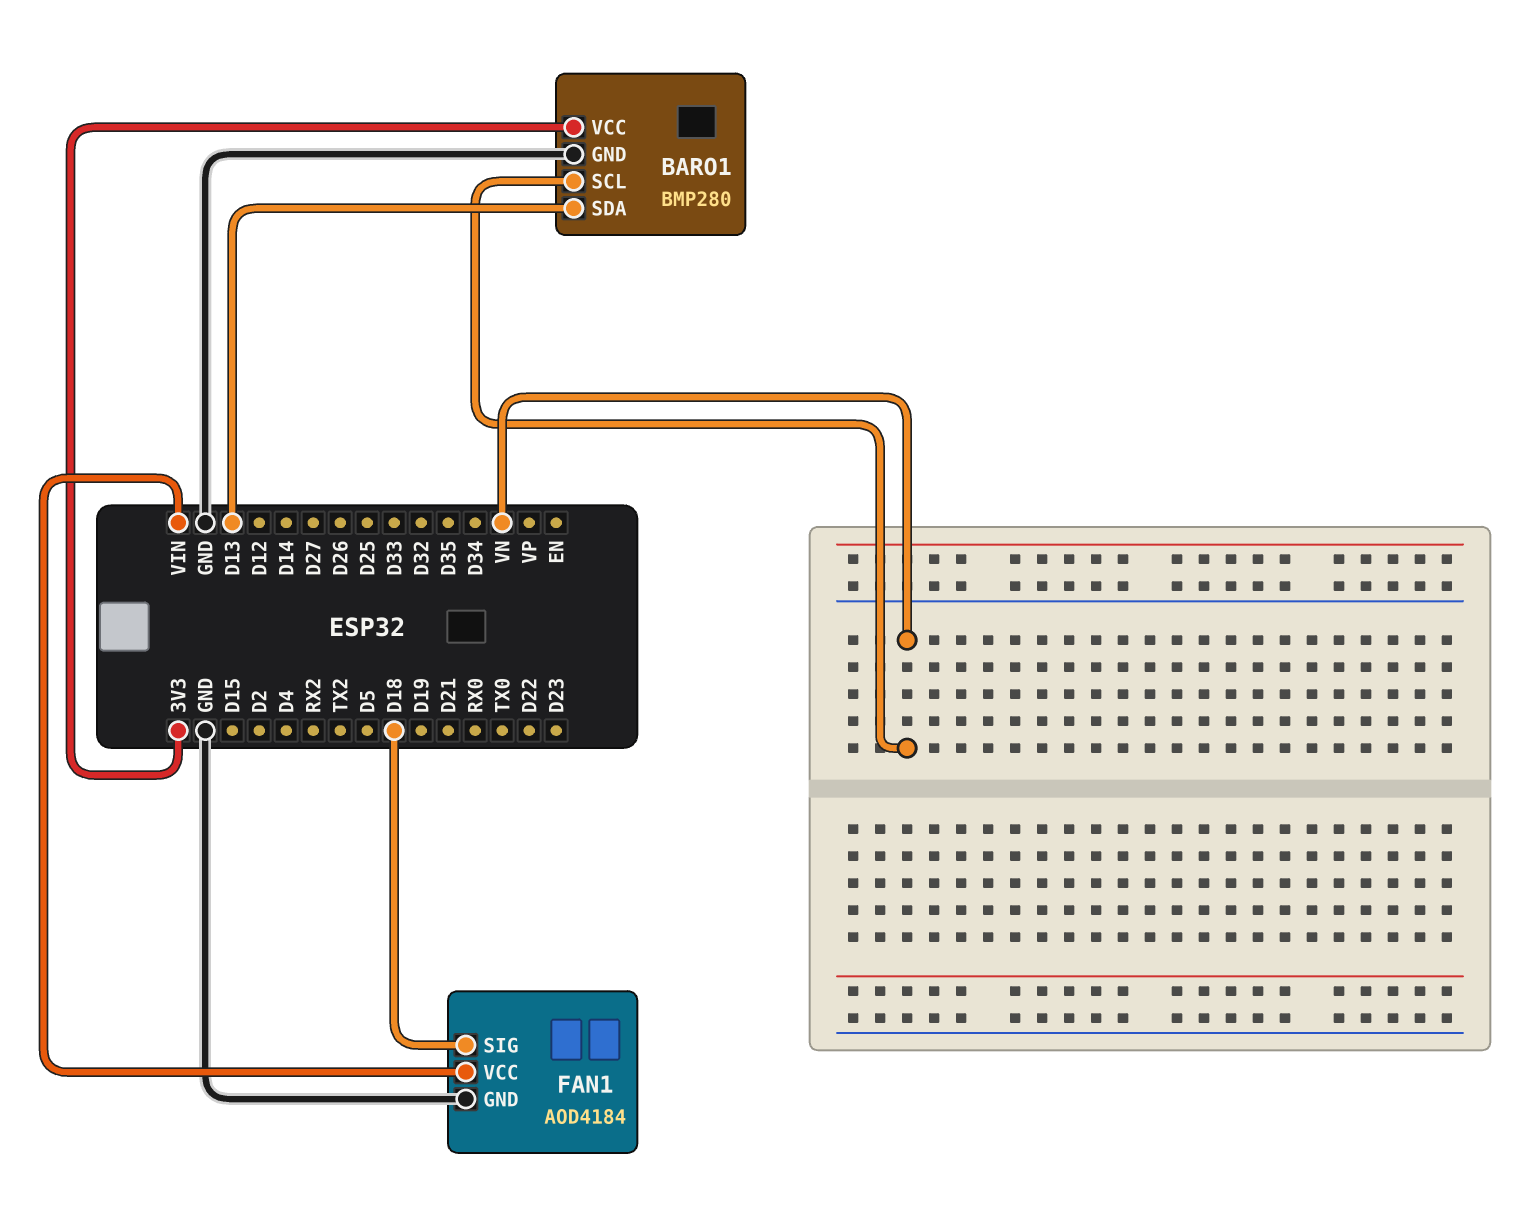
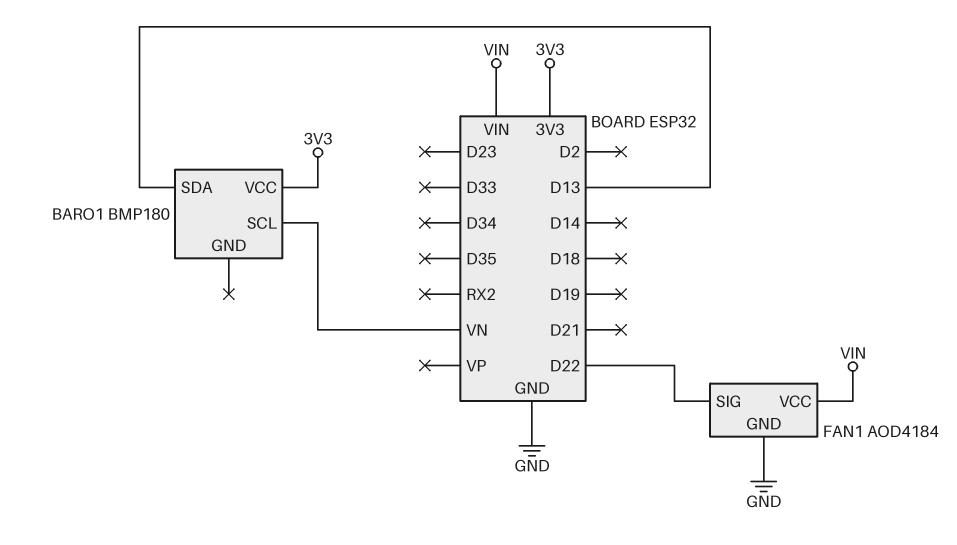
BARO1: BMP280 -> BMP180
BARO1 pin GND: GND -> none
FAN1 pin SIG: D18 -> D22

